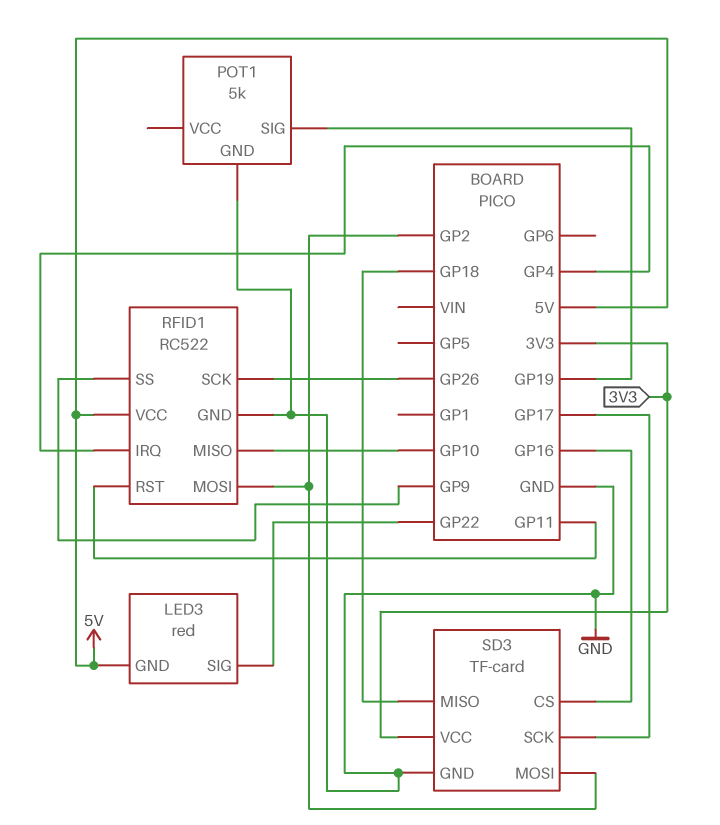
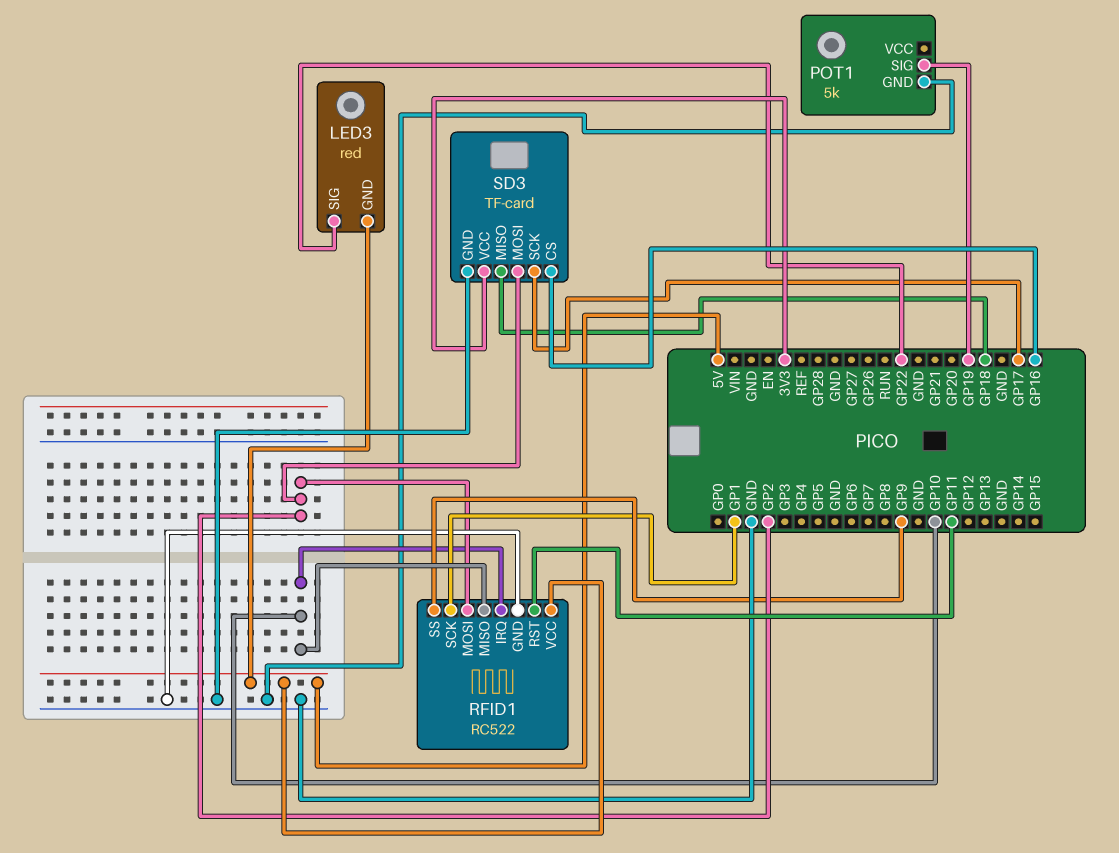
RFID1 pin IRQ: GP4 -> GP10
RFID1 pin SCK: GP26 -> GP1

